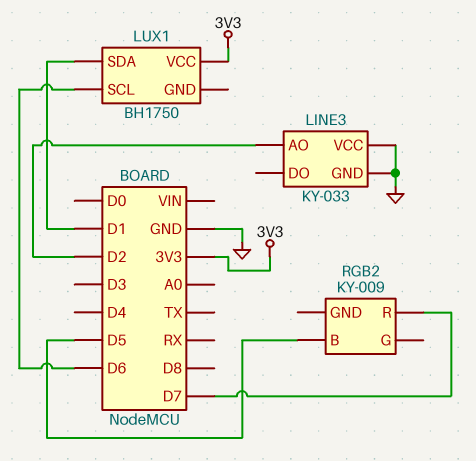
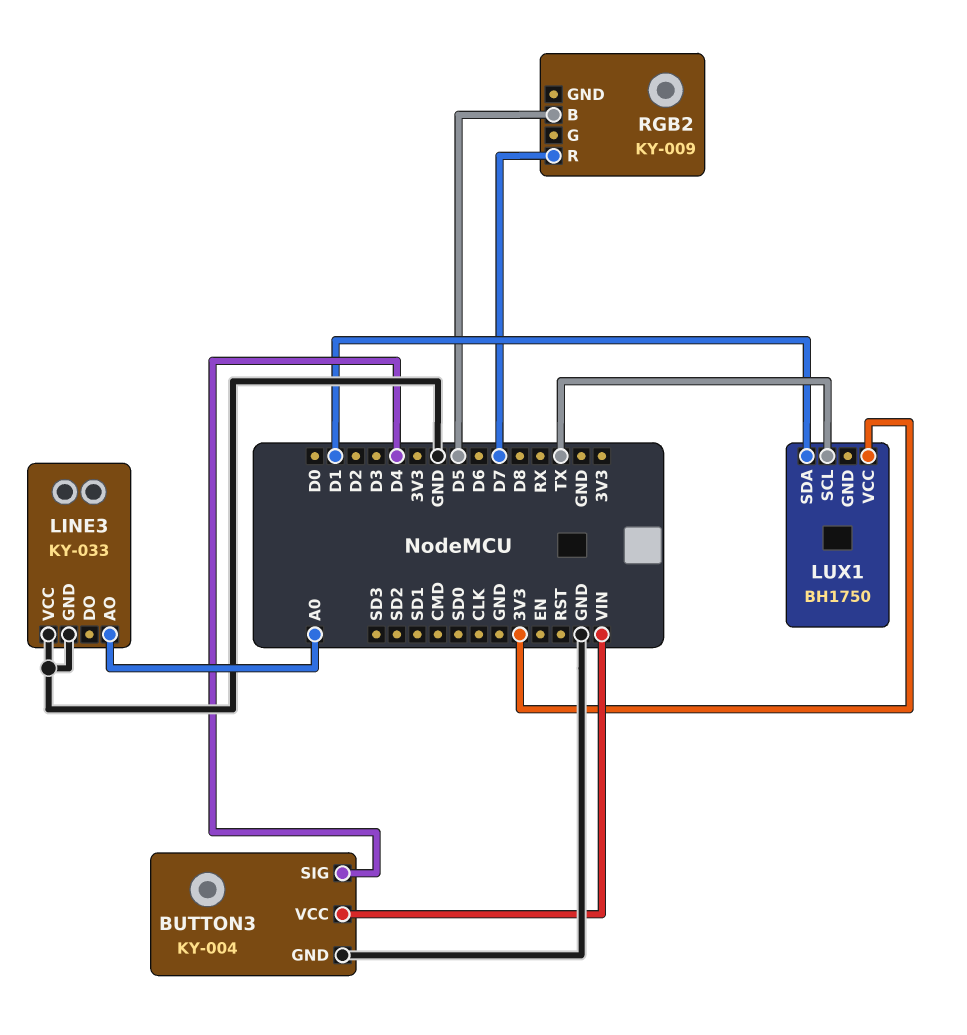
BUTTON3: none -> KY-004
BUTTON3 pin GND: none -> GND
BUTTON3 pin SIG: none -> D4
BUTTON3 pin VCC: none -> VIN
LINE3 pin AO: D2 -> A0
LUX1 pin SCL: D6 -> TX

